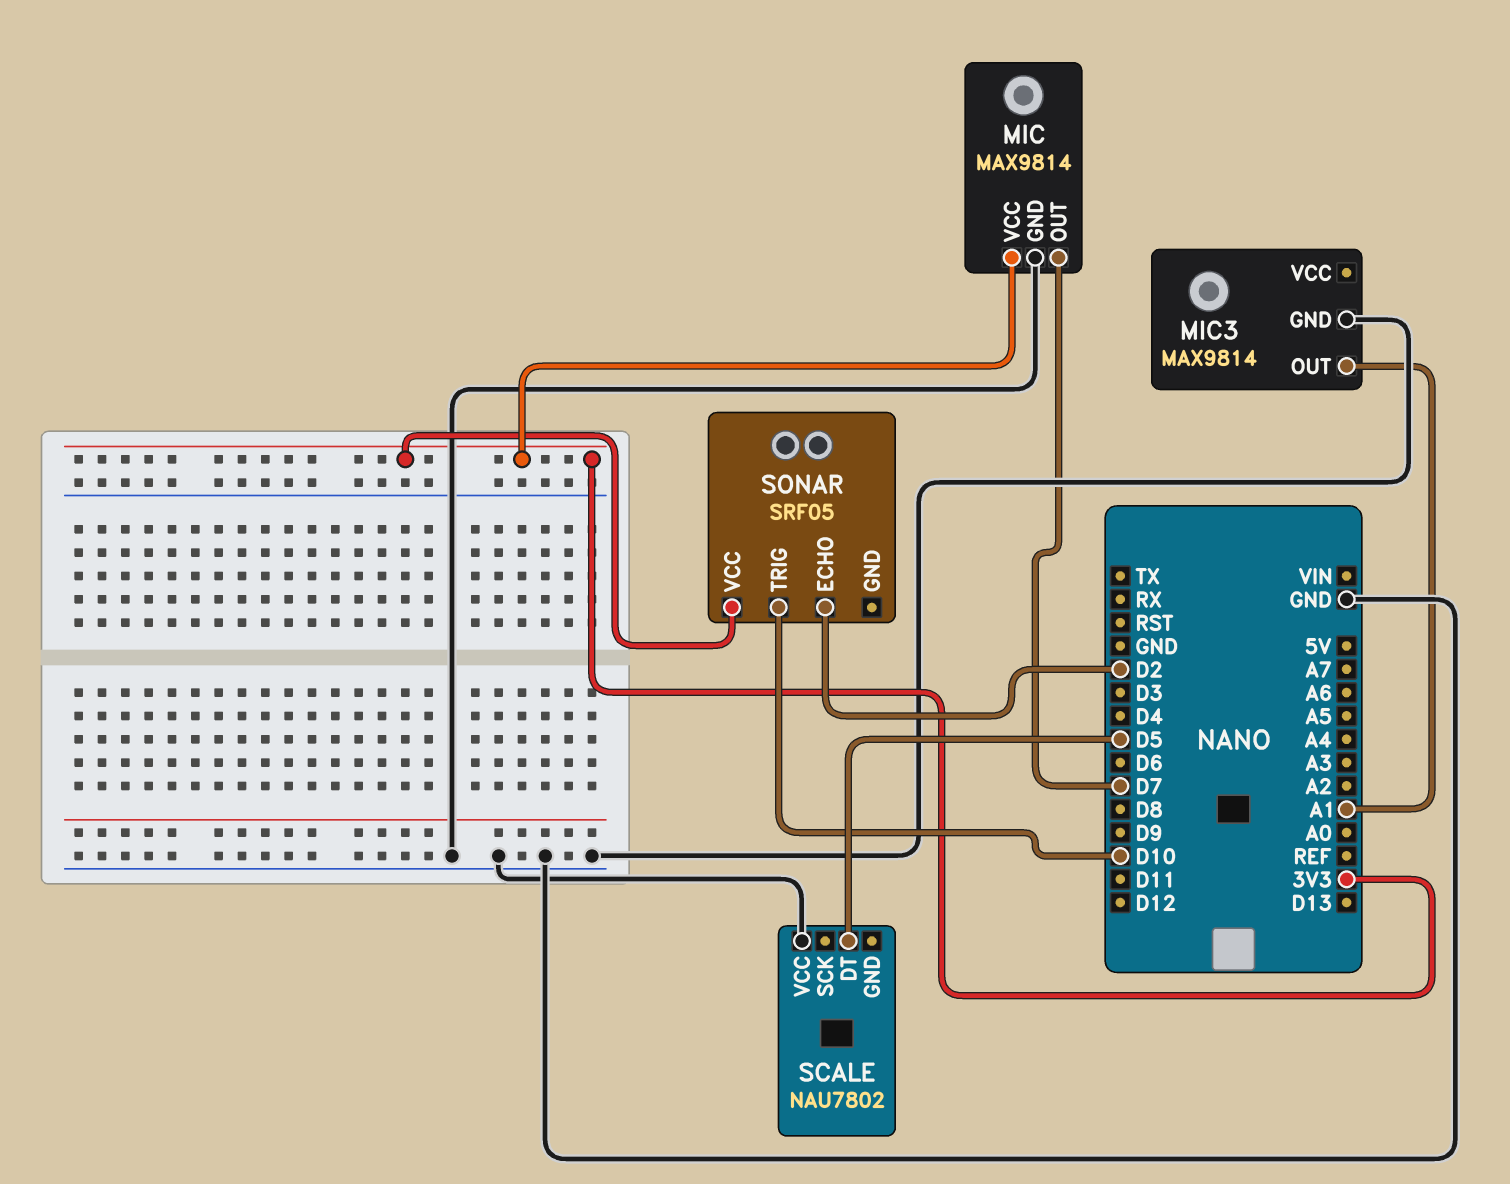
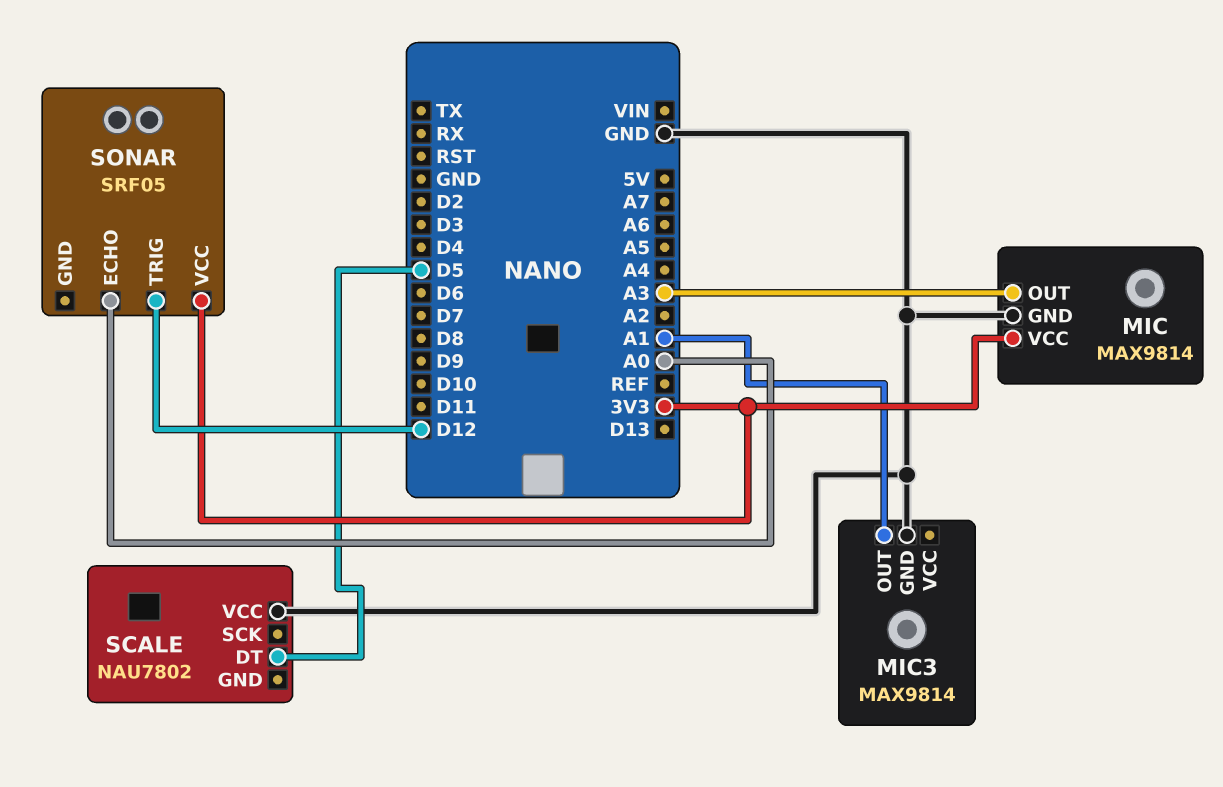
MIC pin OUT: D7 -> A3
SONAR pin ECHO: D2 -> A0
SONAR pin TRIG: D10 -> D12

